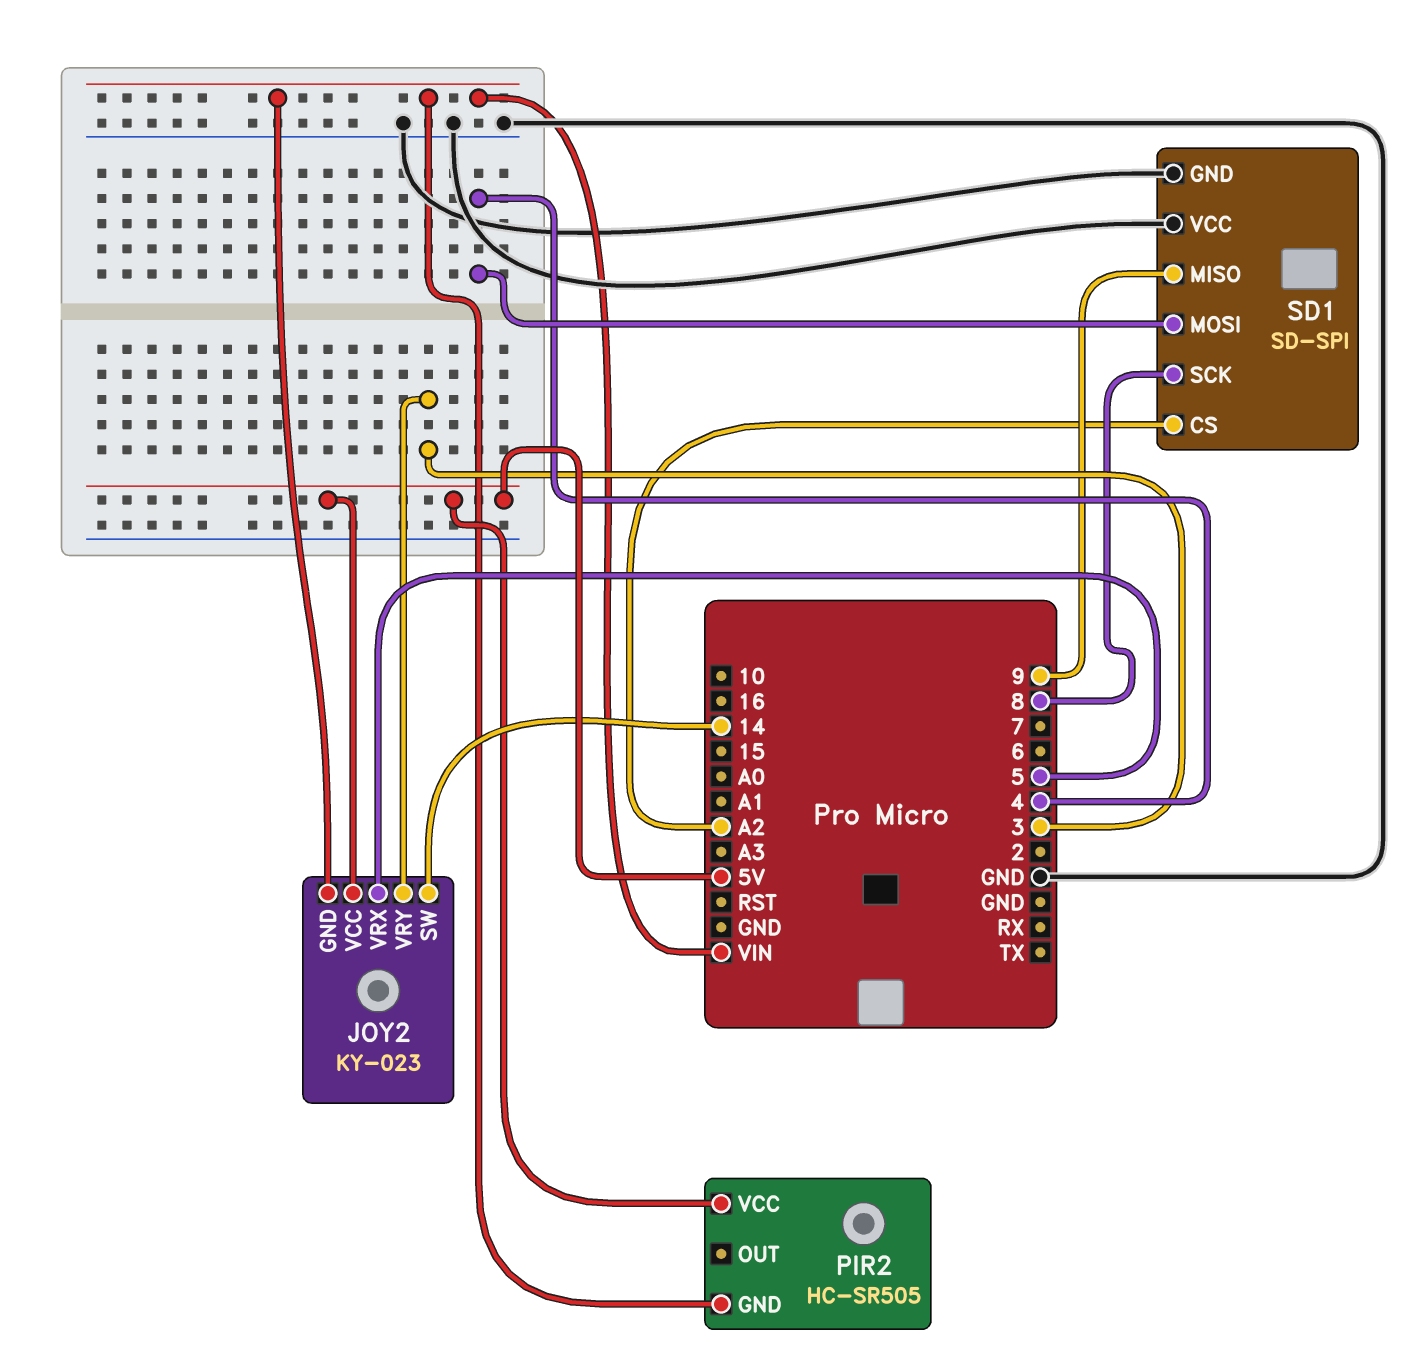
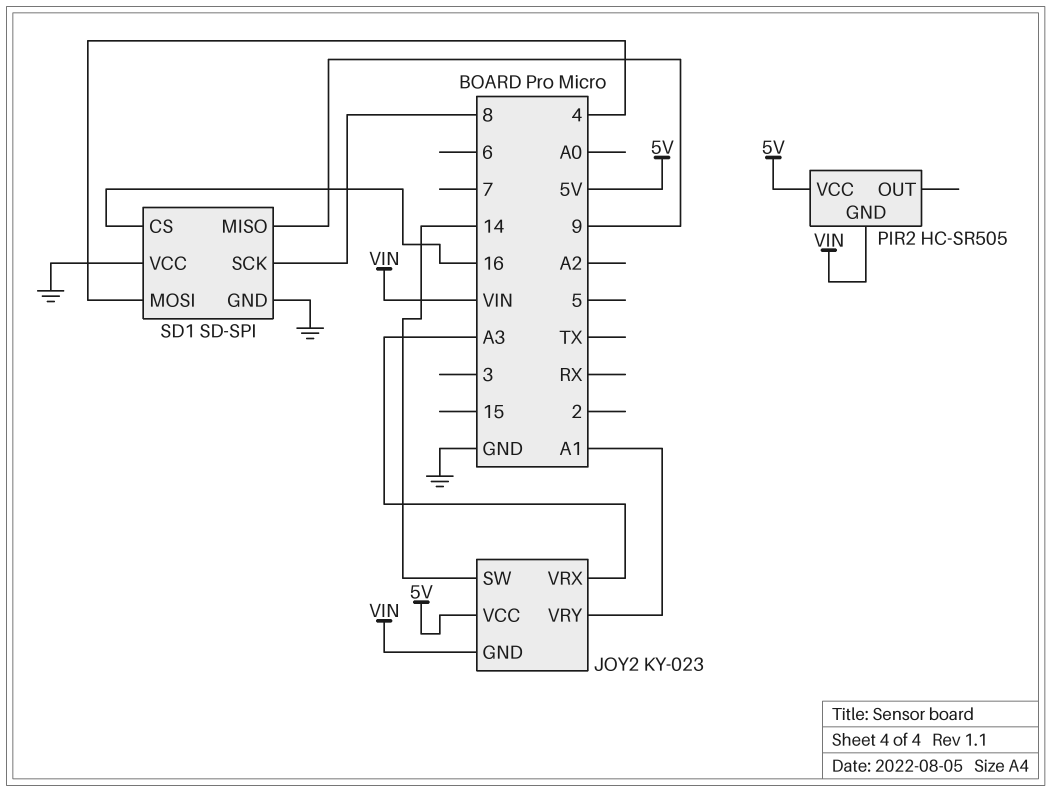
JOY2 pin VRX: 5 -> A3
JOY2 pin VRY: 3 -> A1
SD1 pin CS: A2 -> 16

